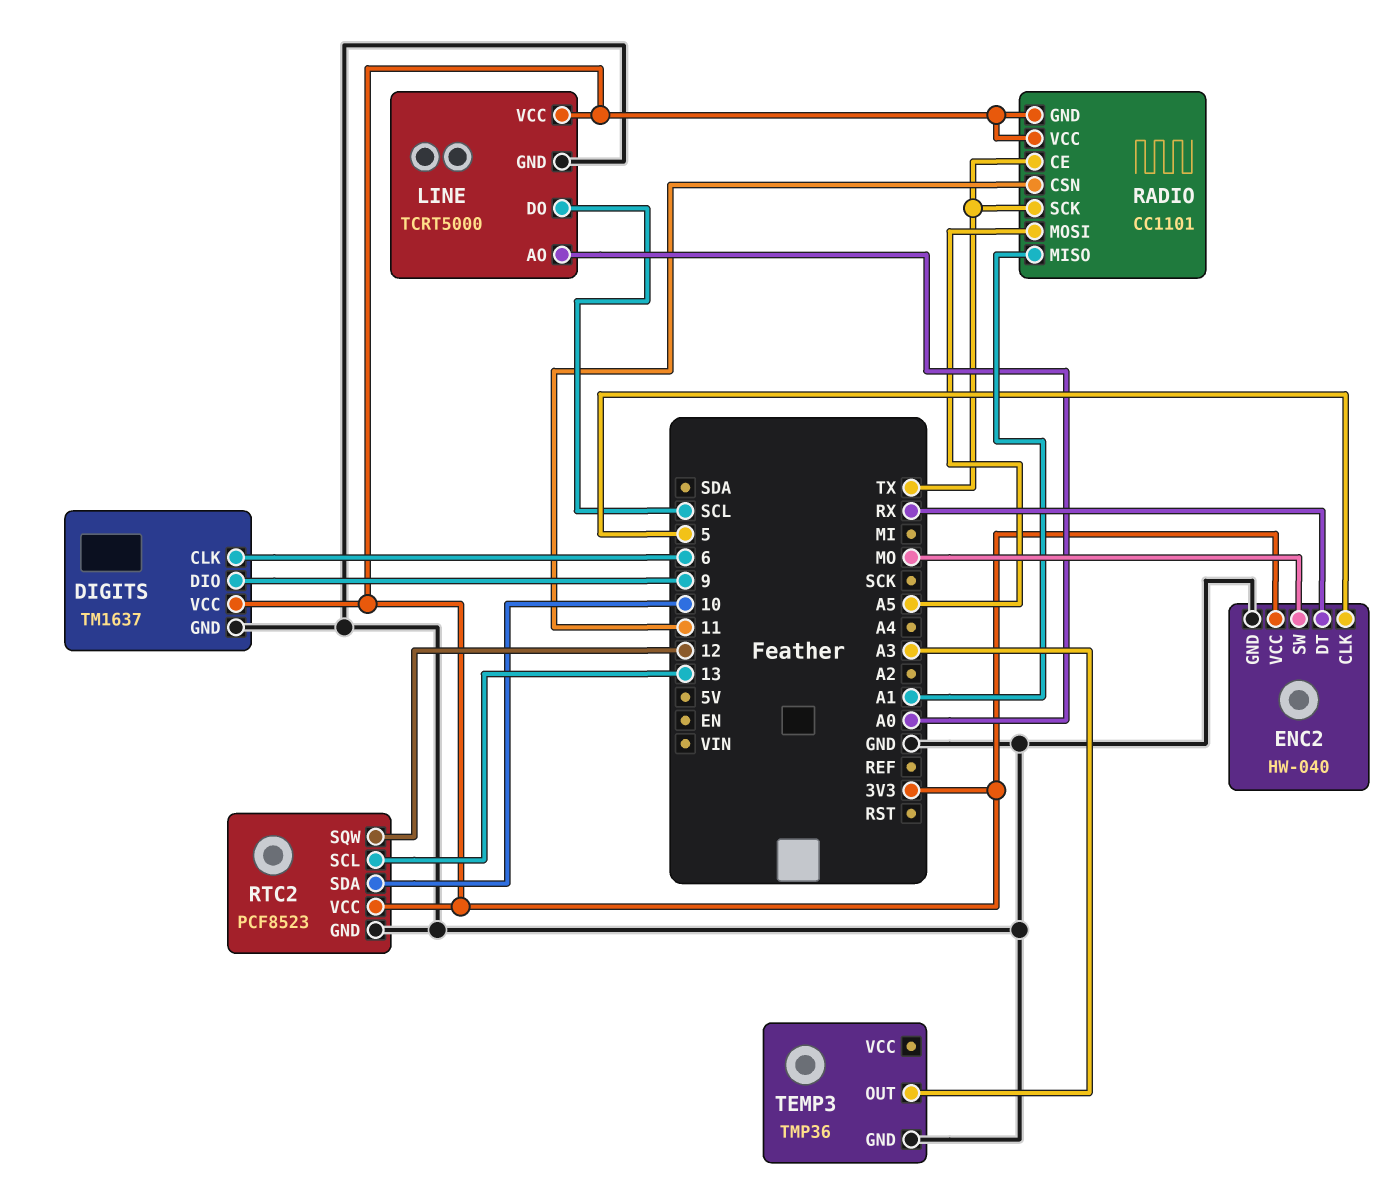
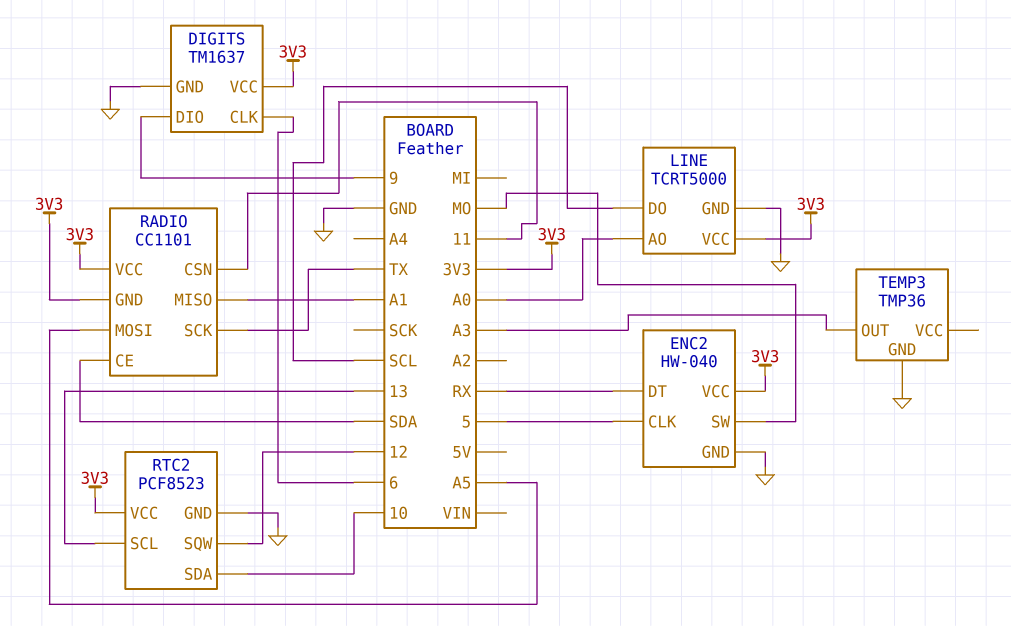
RADIO pin CE: TX -> SDA

